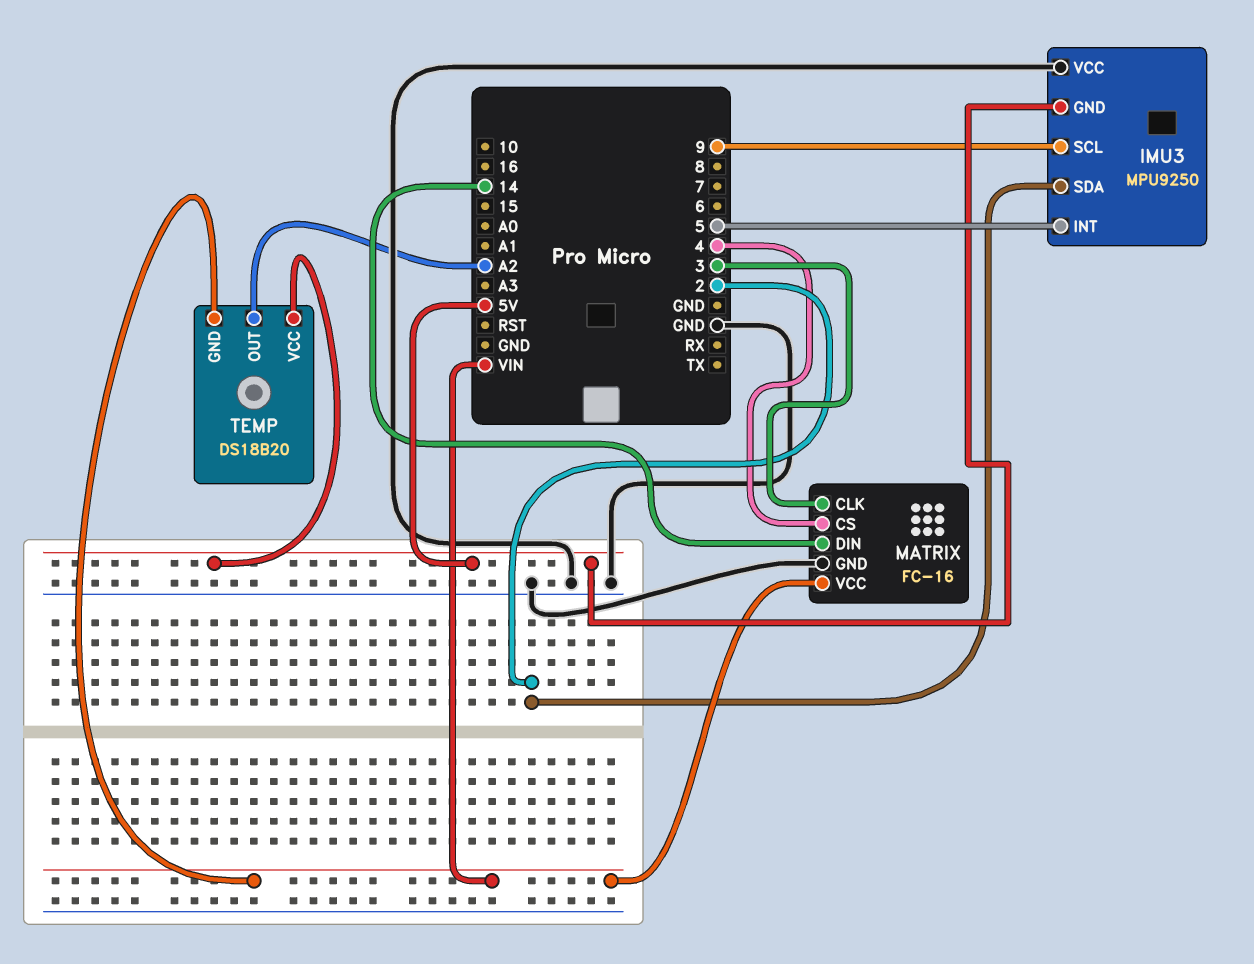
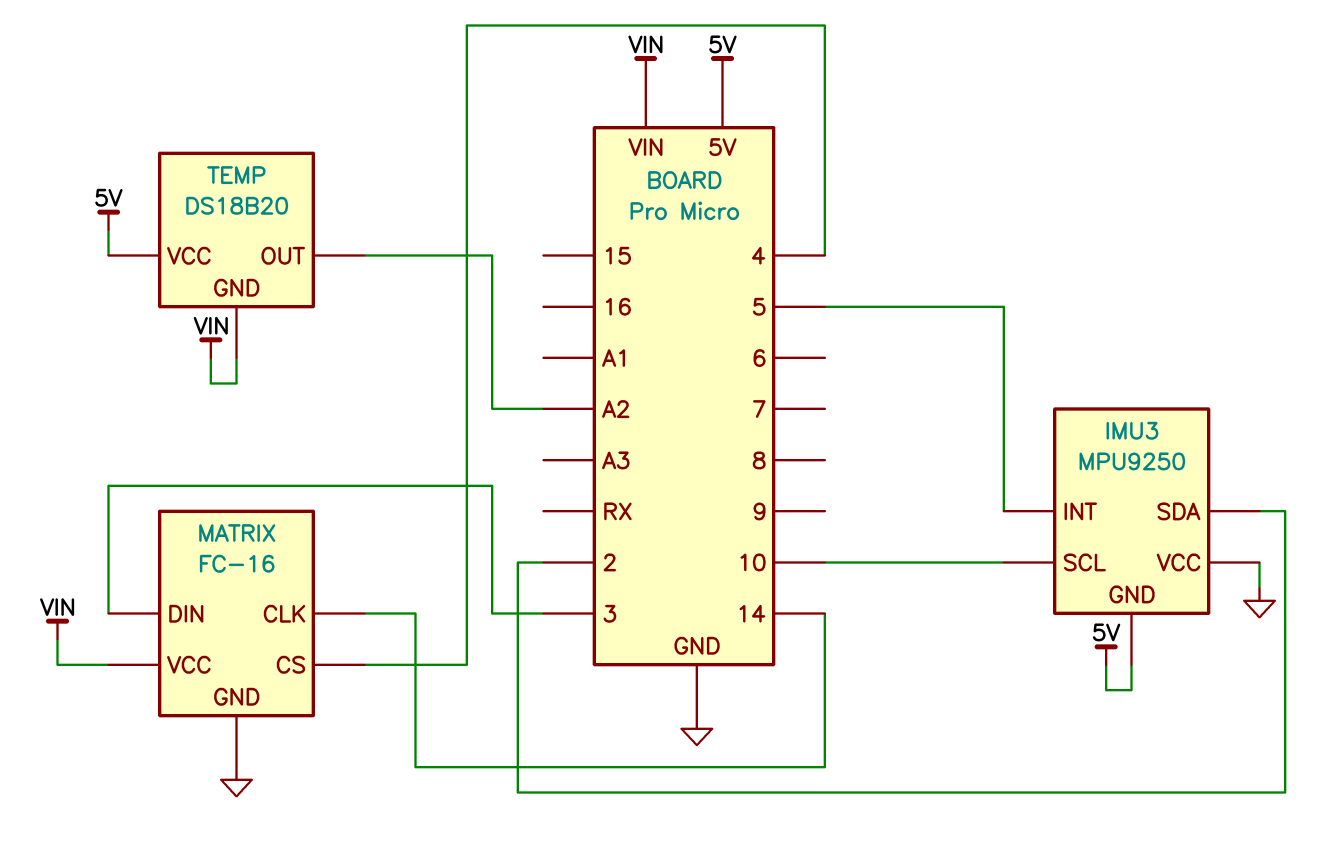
IMU3 pin SCL: 9 -> 10
MATRIX pin CLK: 3 -> 14
MATRIX pin DIN: 14 -> 3

